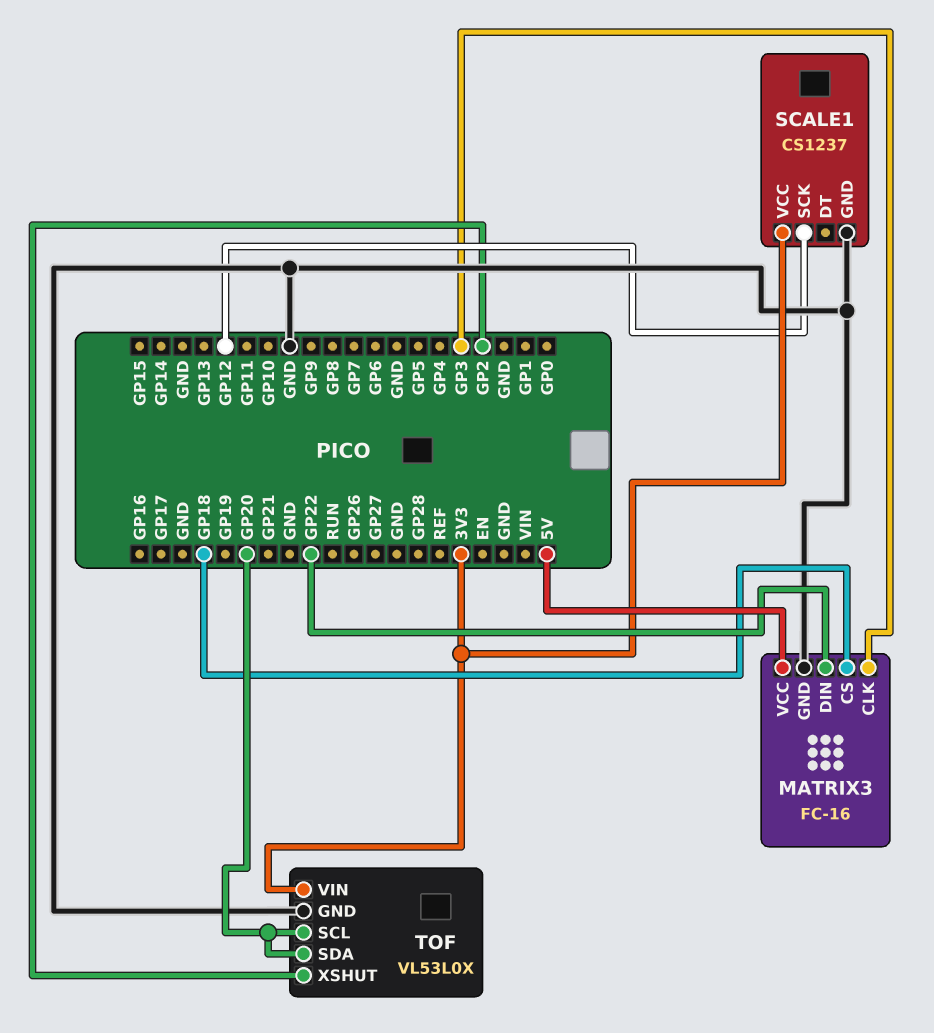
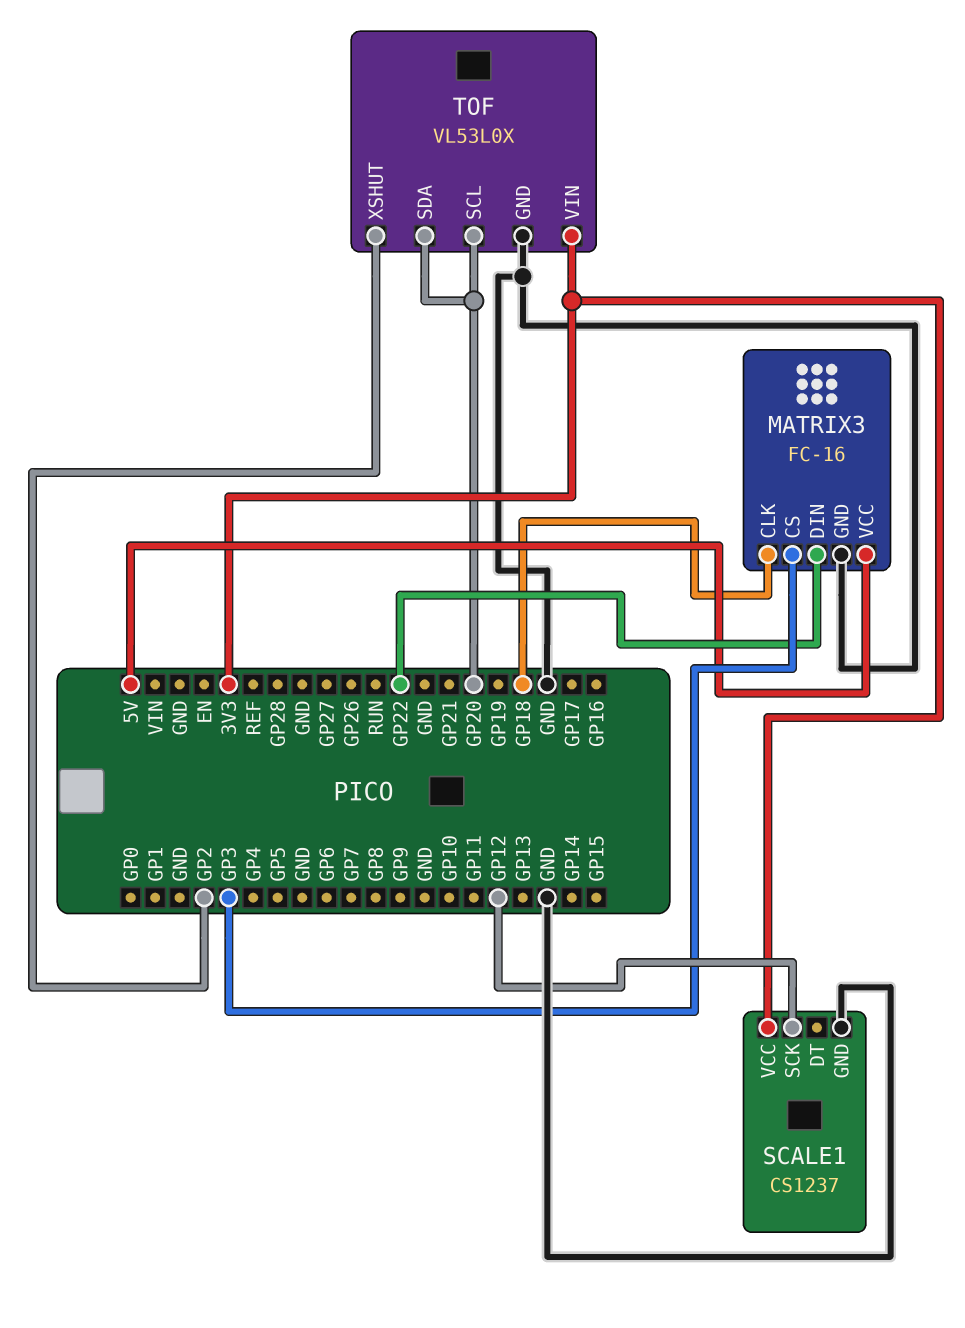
MATRIX3 pin CLK: GP3 -> GP18
MATRIX3 pin CS: GP18 -> GP3

